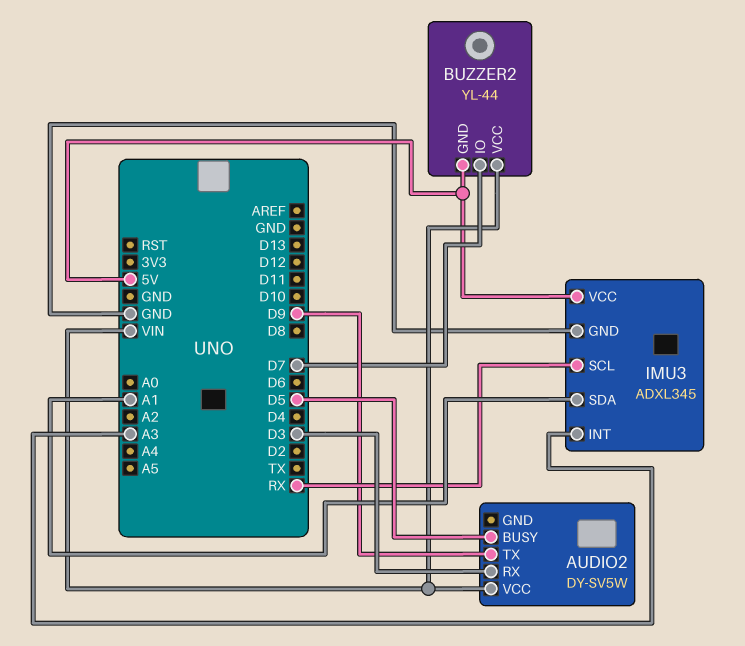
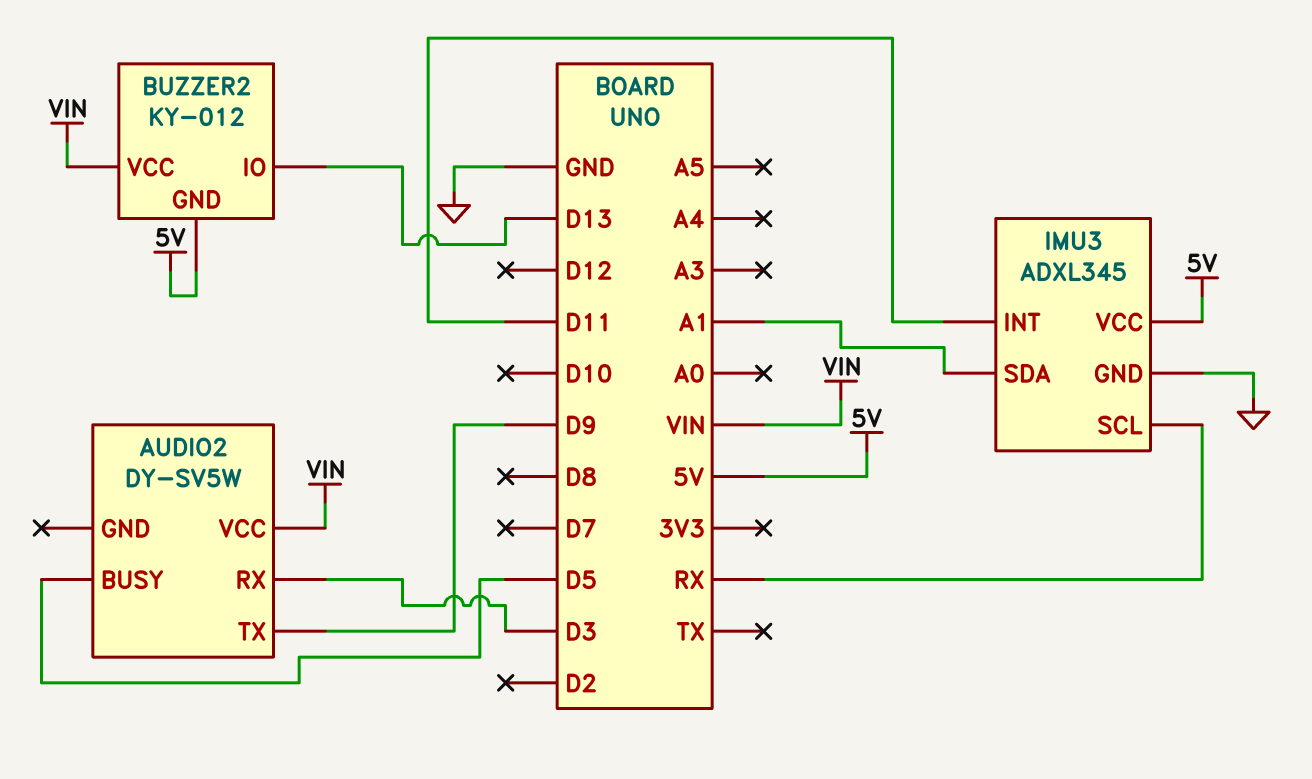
BUZZER2: YL-44 -> KY-012
BUZZER2 pin IO: D7 -> D13
IMU3 pin INT: A3 -> D11

